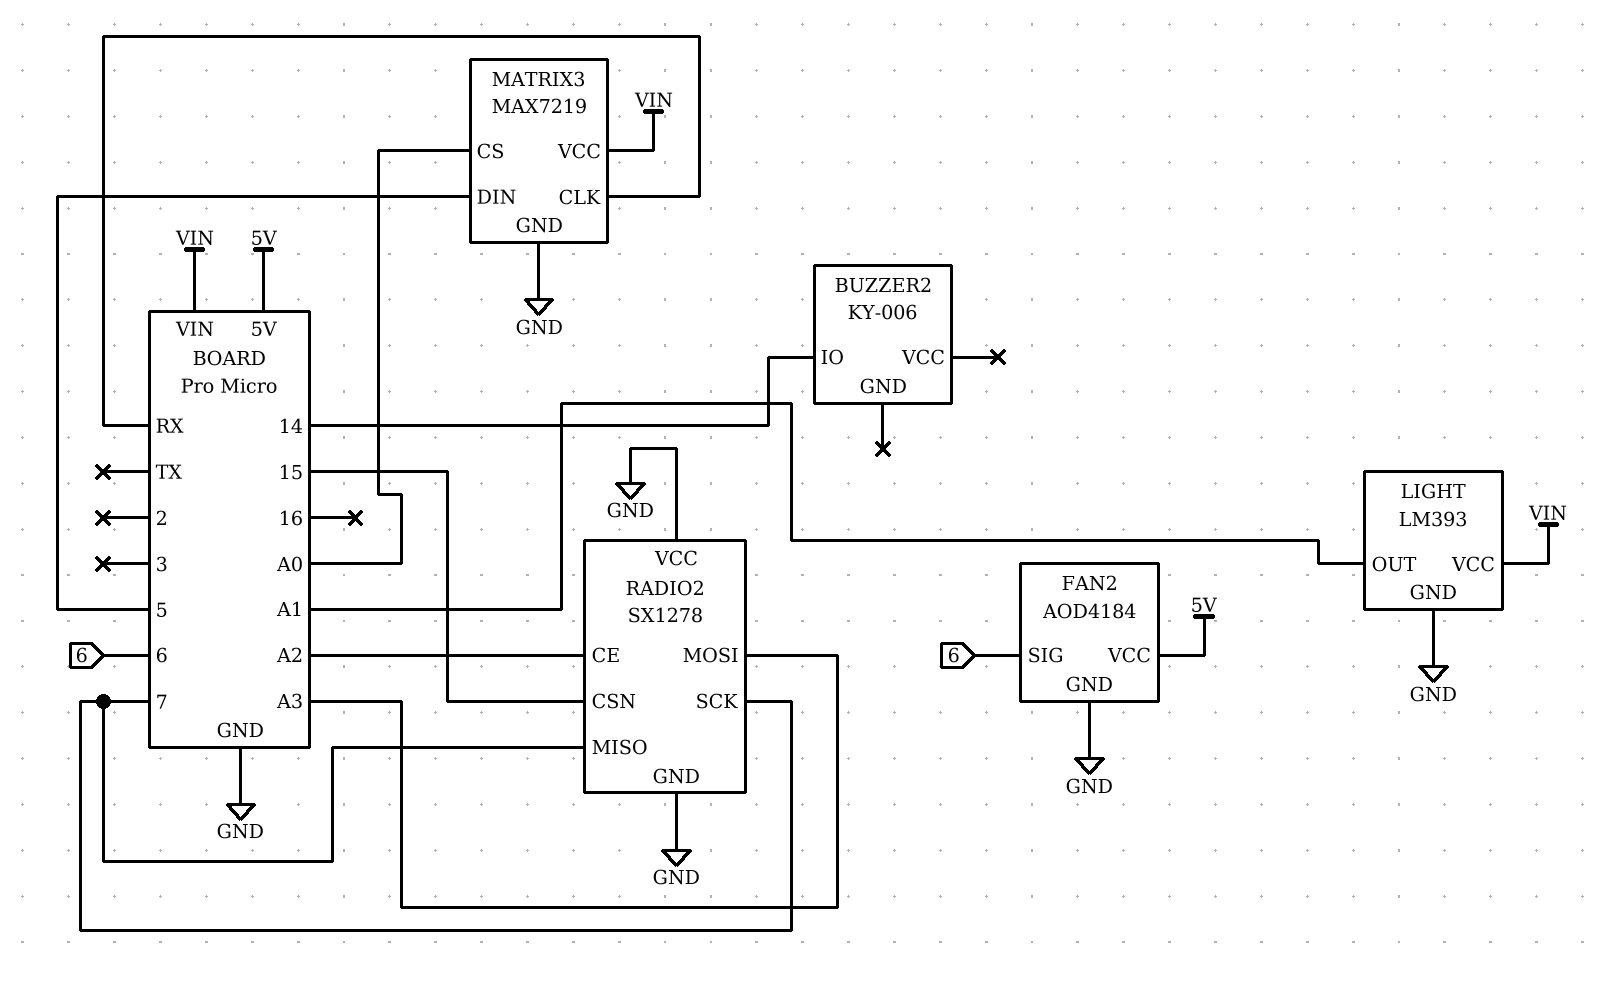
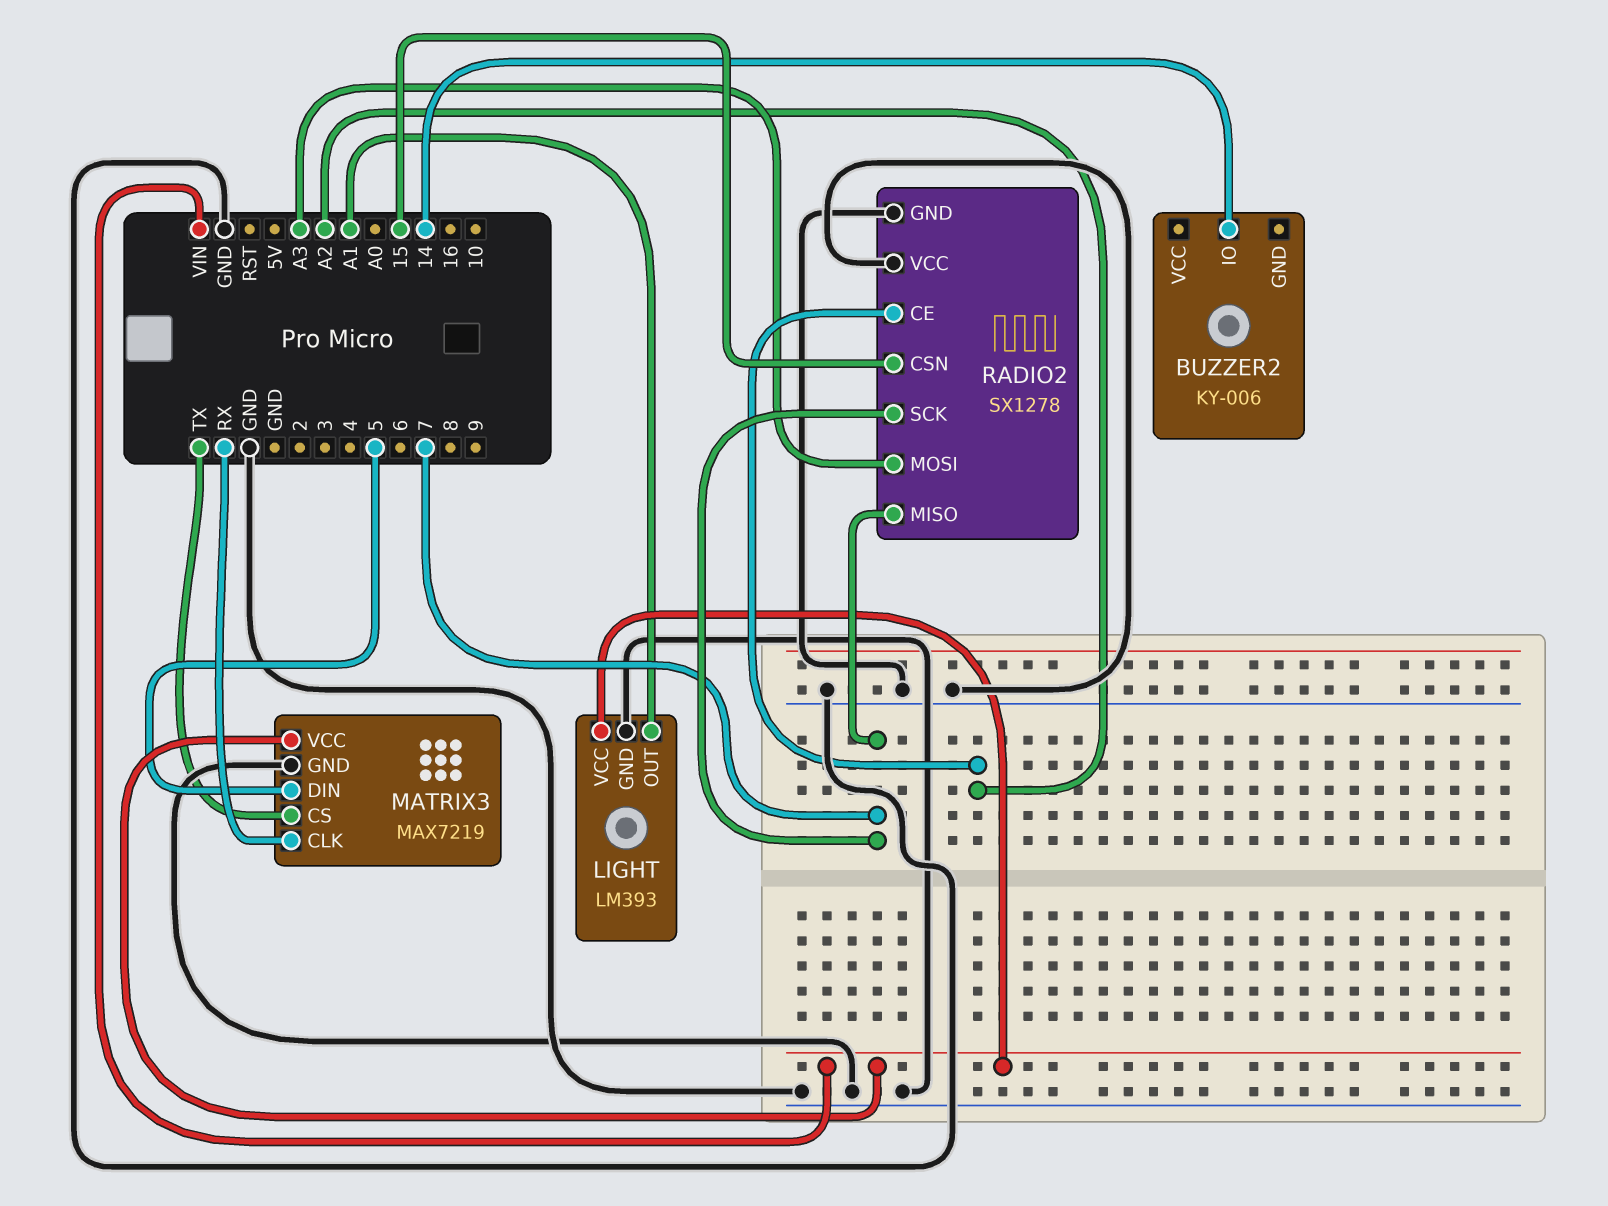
FAN2: AOD4184 -> none
FAN2 pin GND: GND -> none
FAN2 pin SIG: 6 -> none
FAN2 pin VCC: 5V -> none
MATRIX3 pin CS: A0 -> TX

